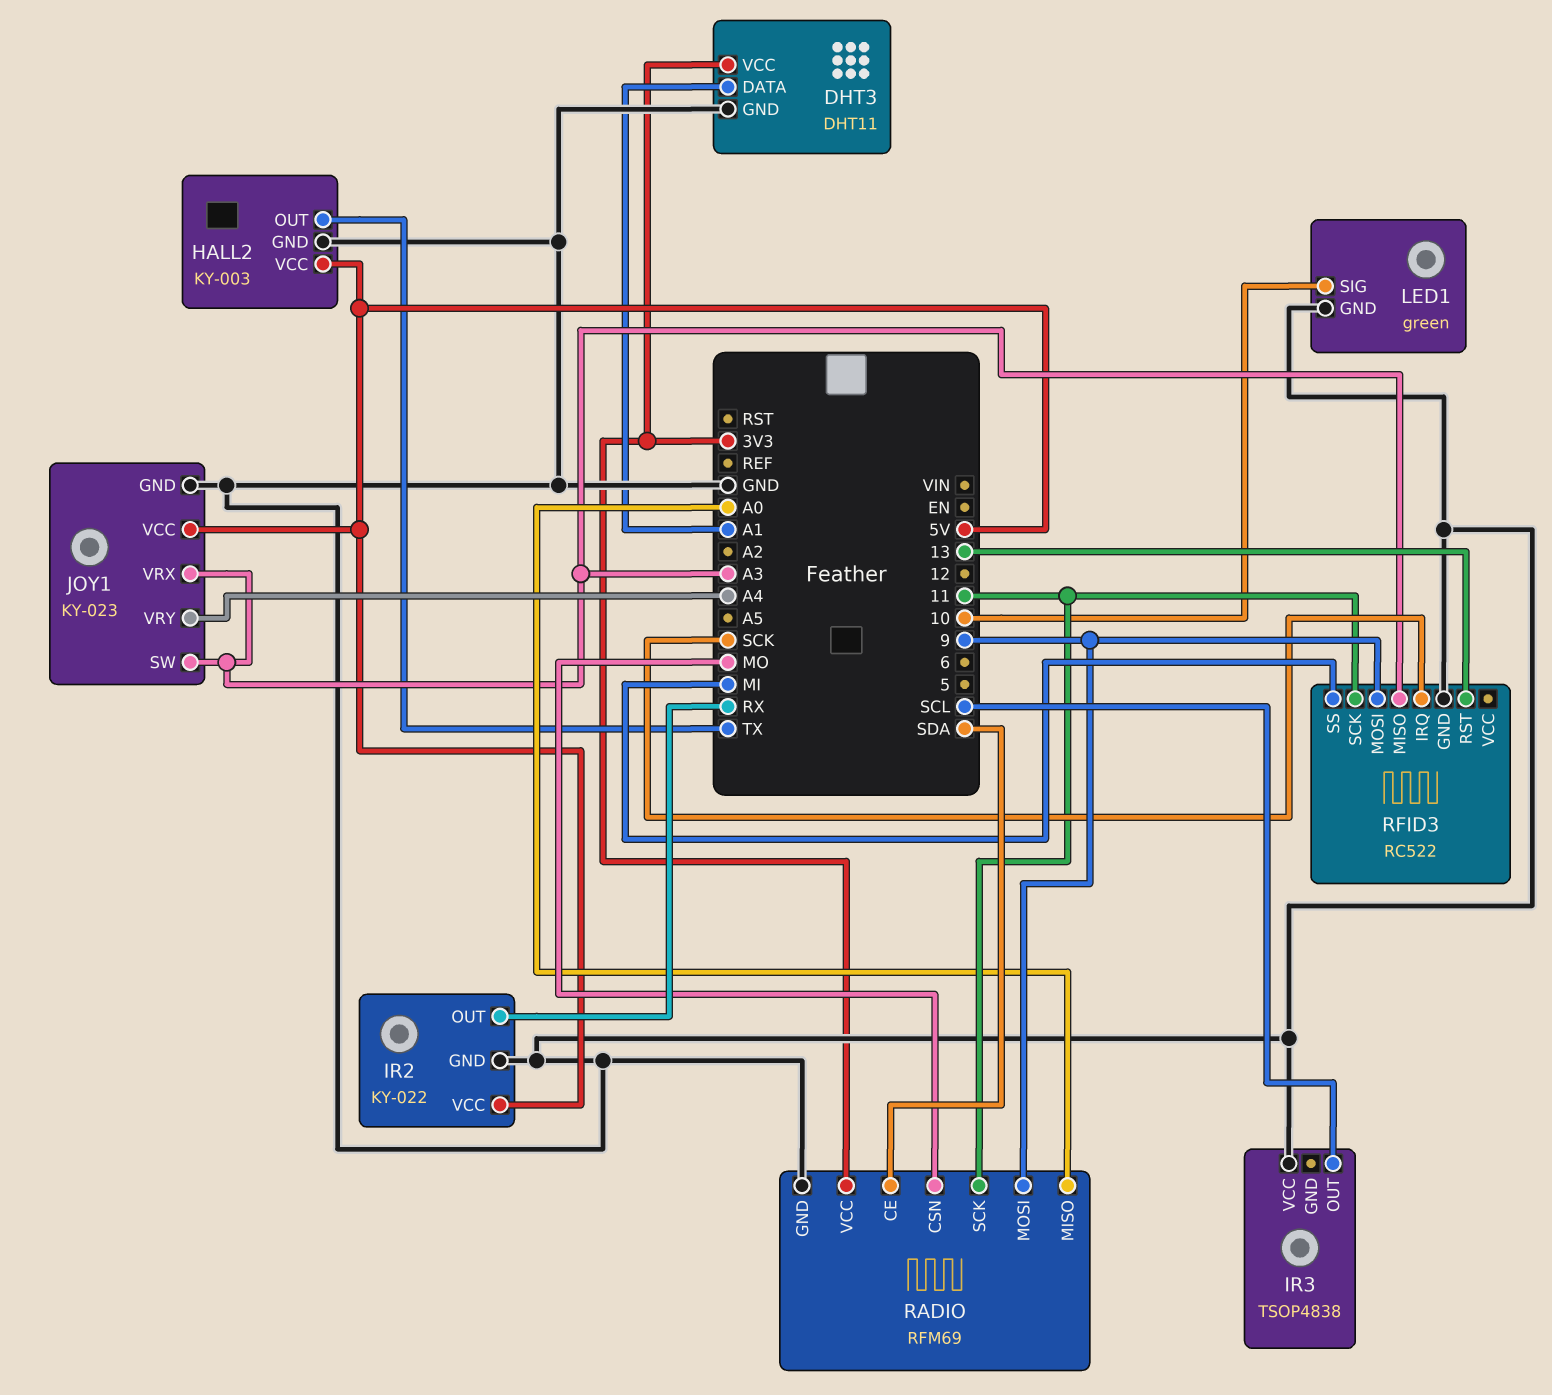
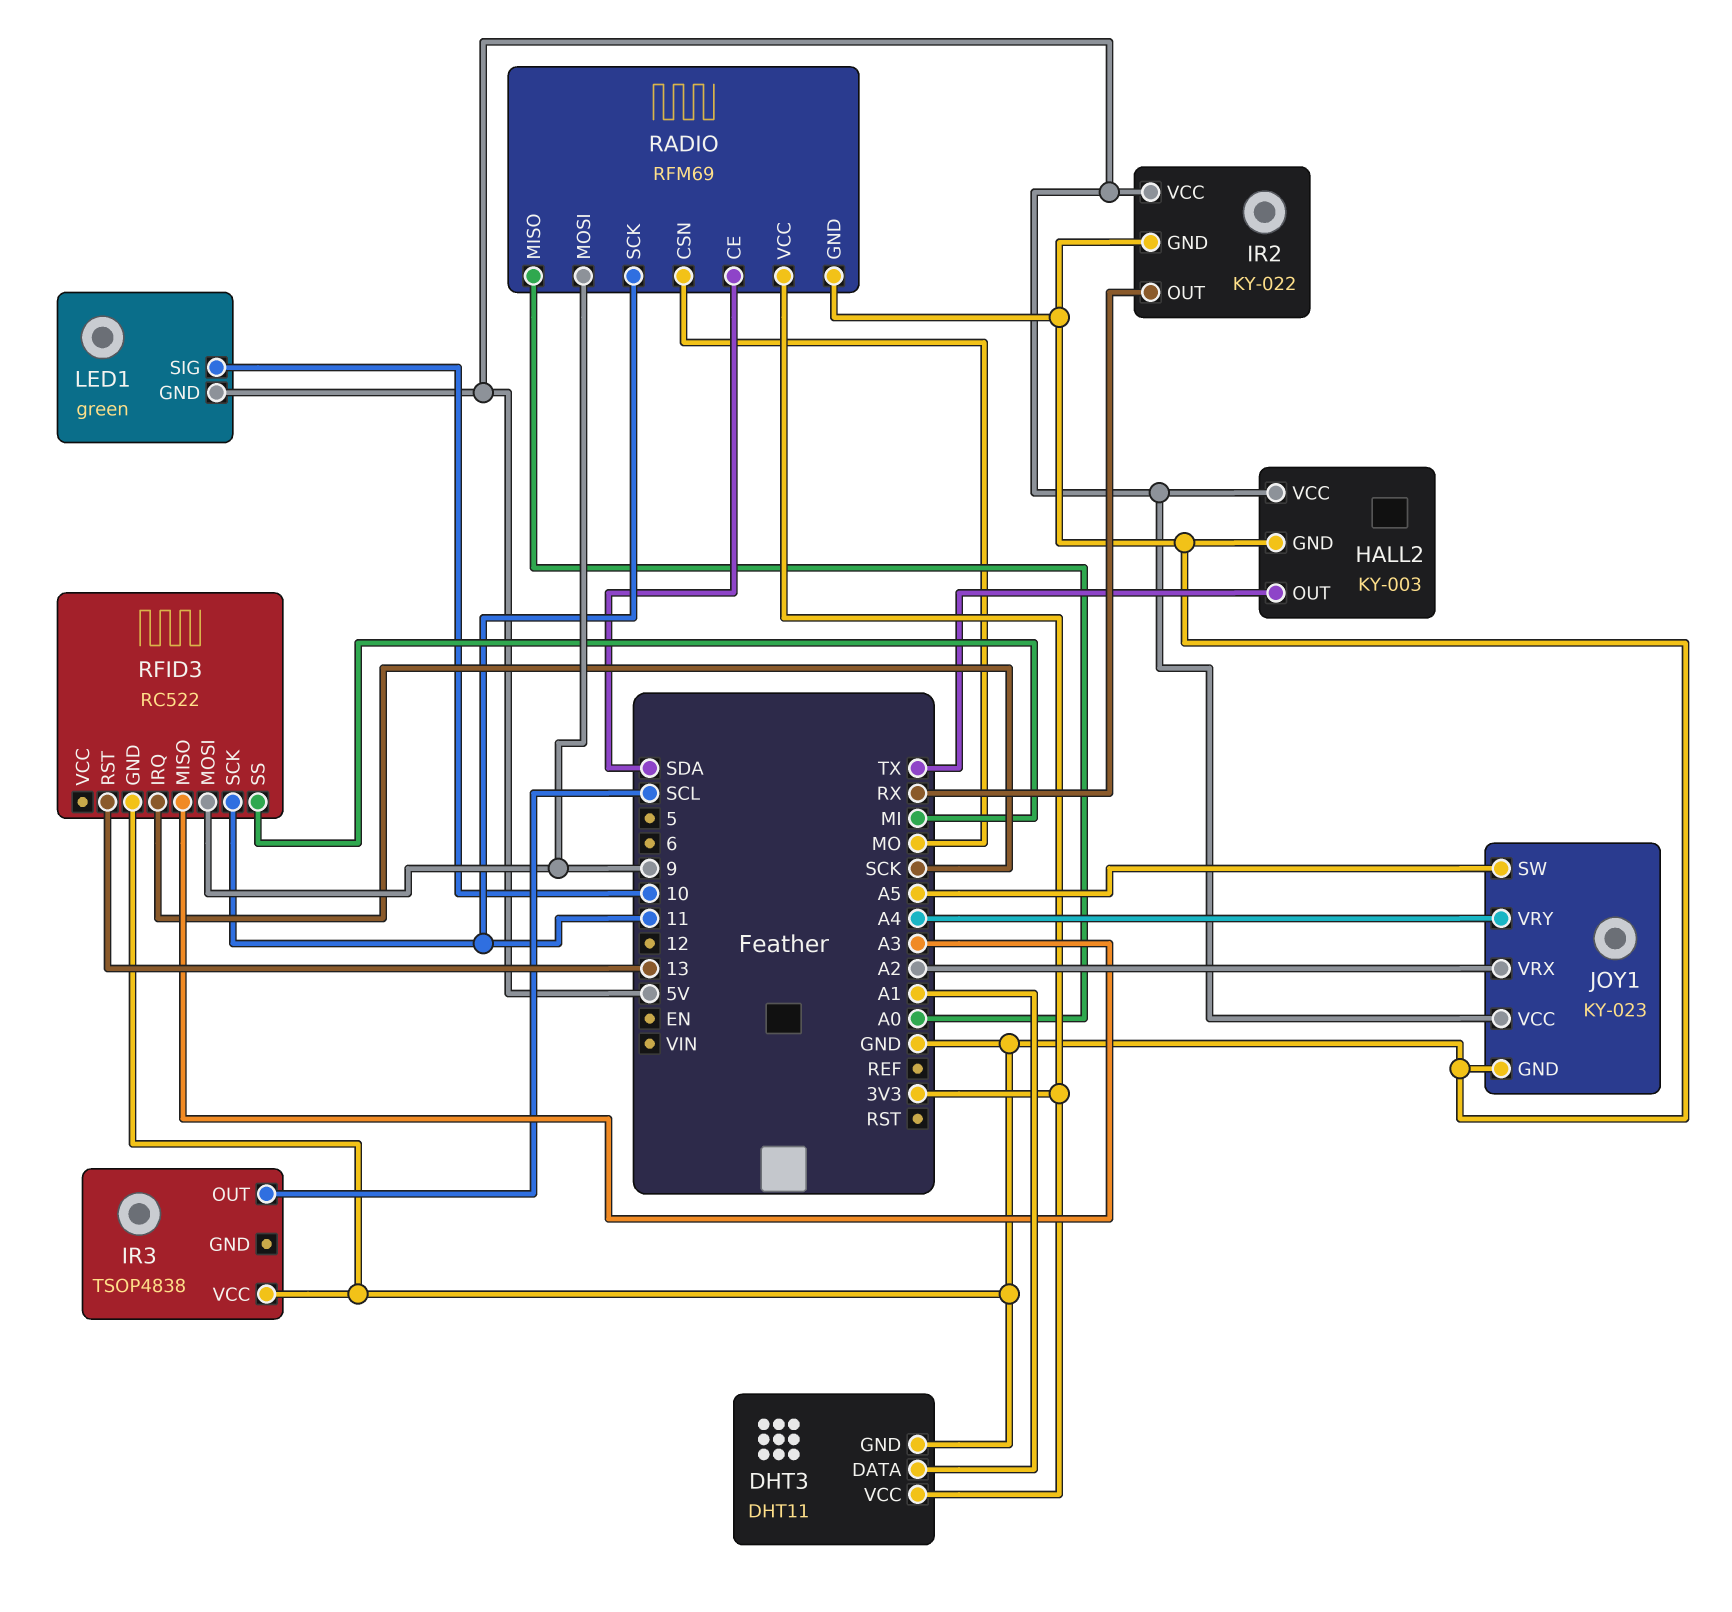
JOY1 pin SW: A3 -> A5
JOY1 pin VRX: A3 -> A2
LED1 pin GND: GND -> 5V

